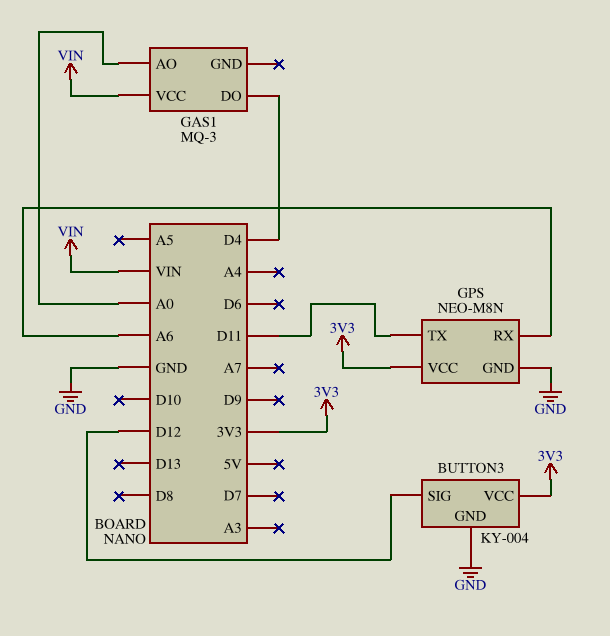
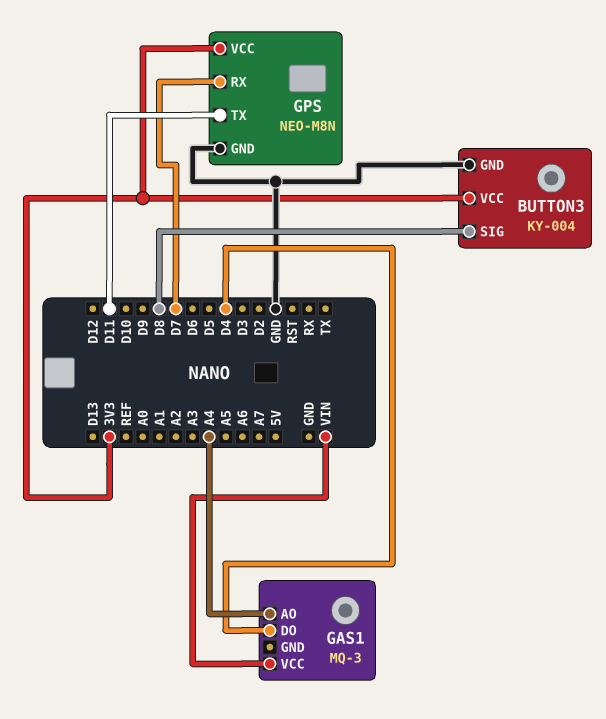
BUTTON3 pin SIG: D12 -> D8
GAS1 pin AO: A0 -> A4
GPS pin RX: A6 -> D7

